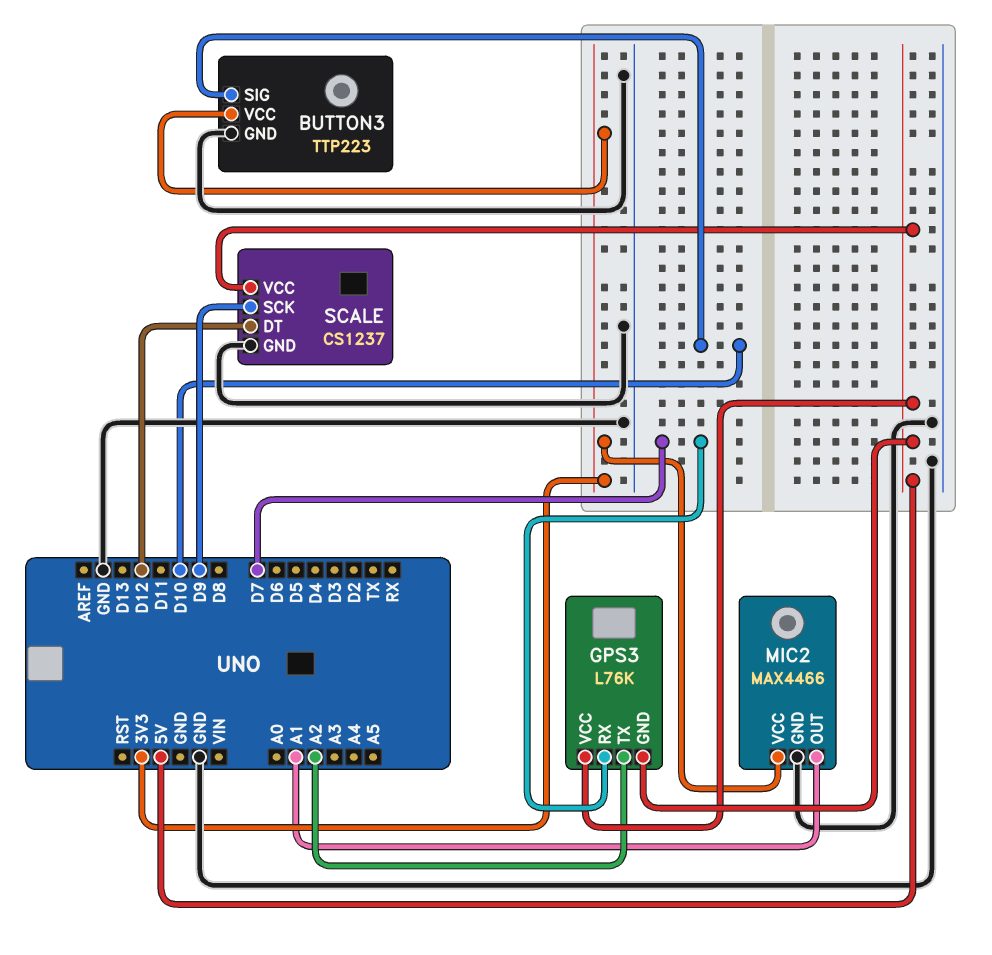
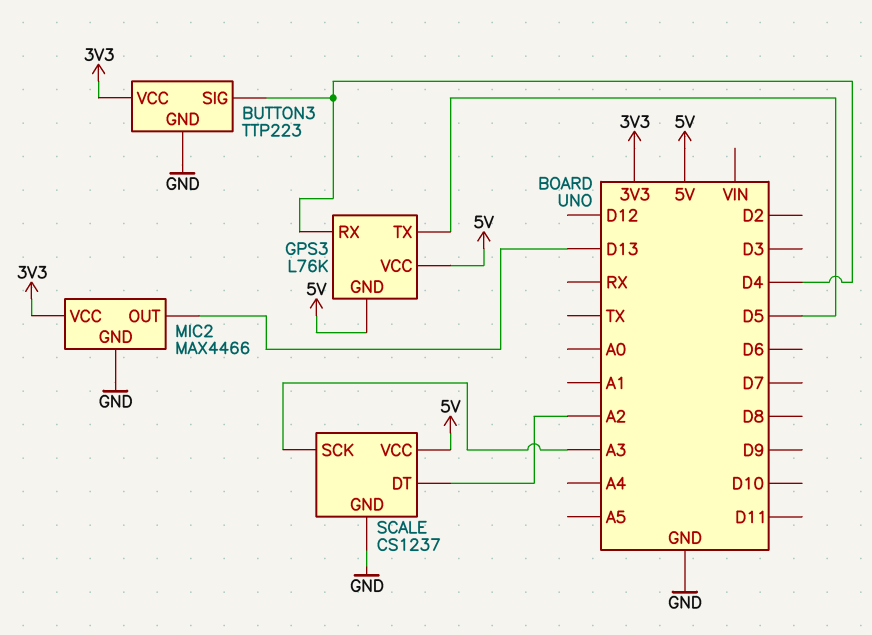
BUTTON3 pin SIG: D10 -> D4
GPS3 pin RX: D7 -> D4
GPS3 pin TX: A2 -> D5
MIC2 pin OUT: A1 -> D13
SCALE pin DT: D12 -> A2
SCALE pin SCK: D9 -> A3

